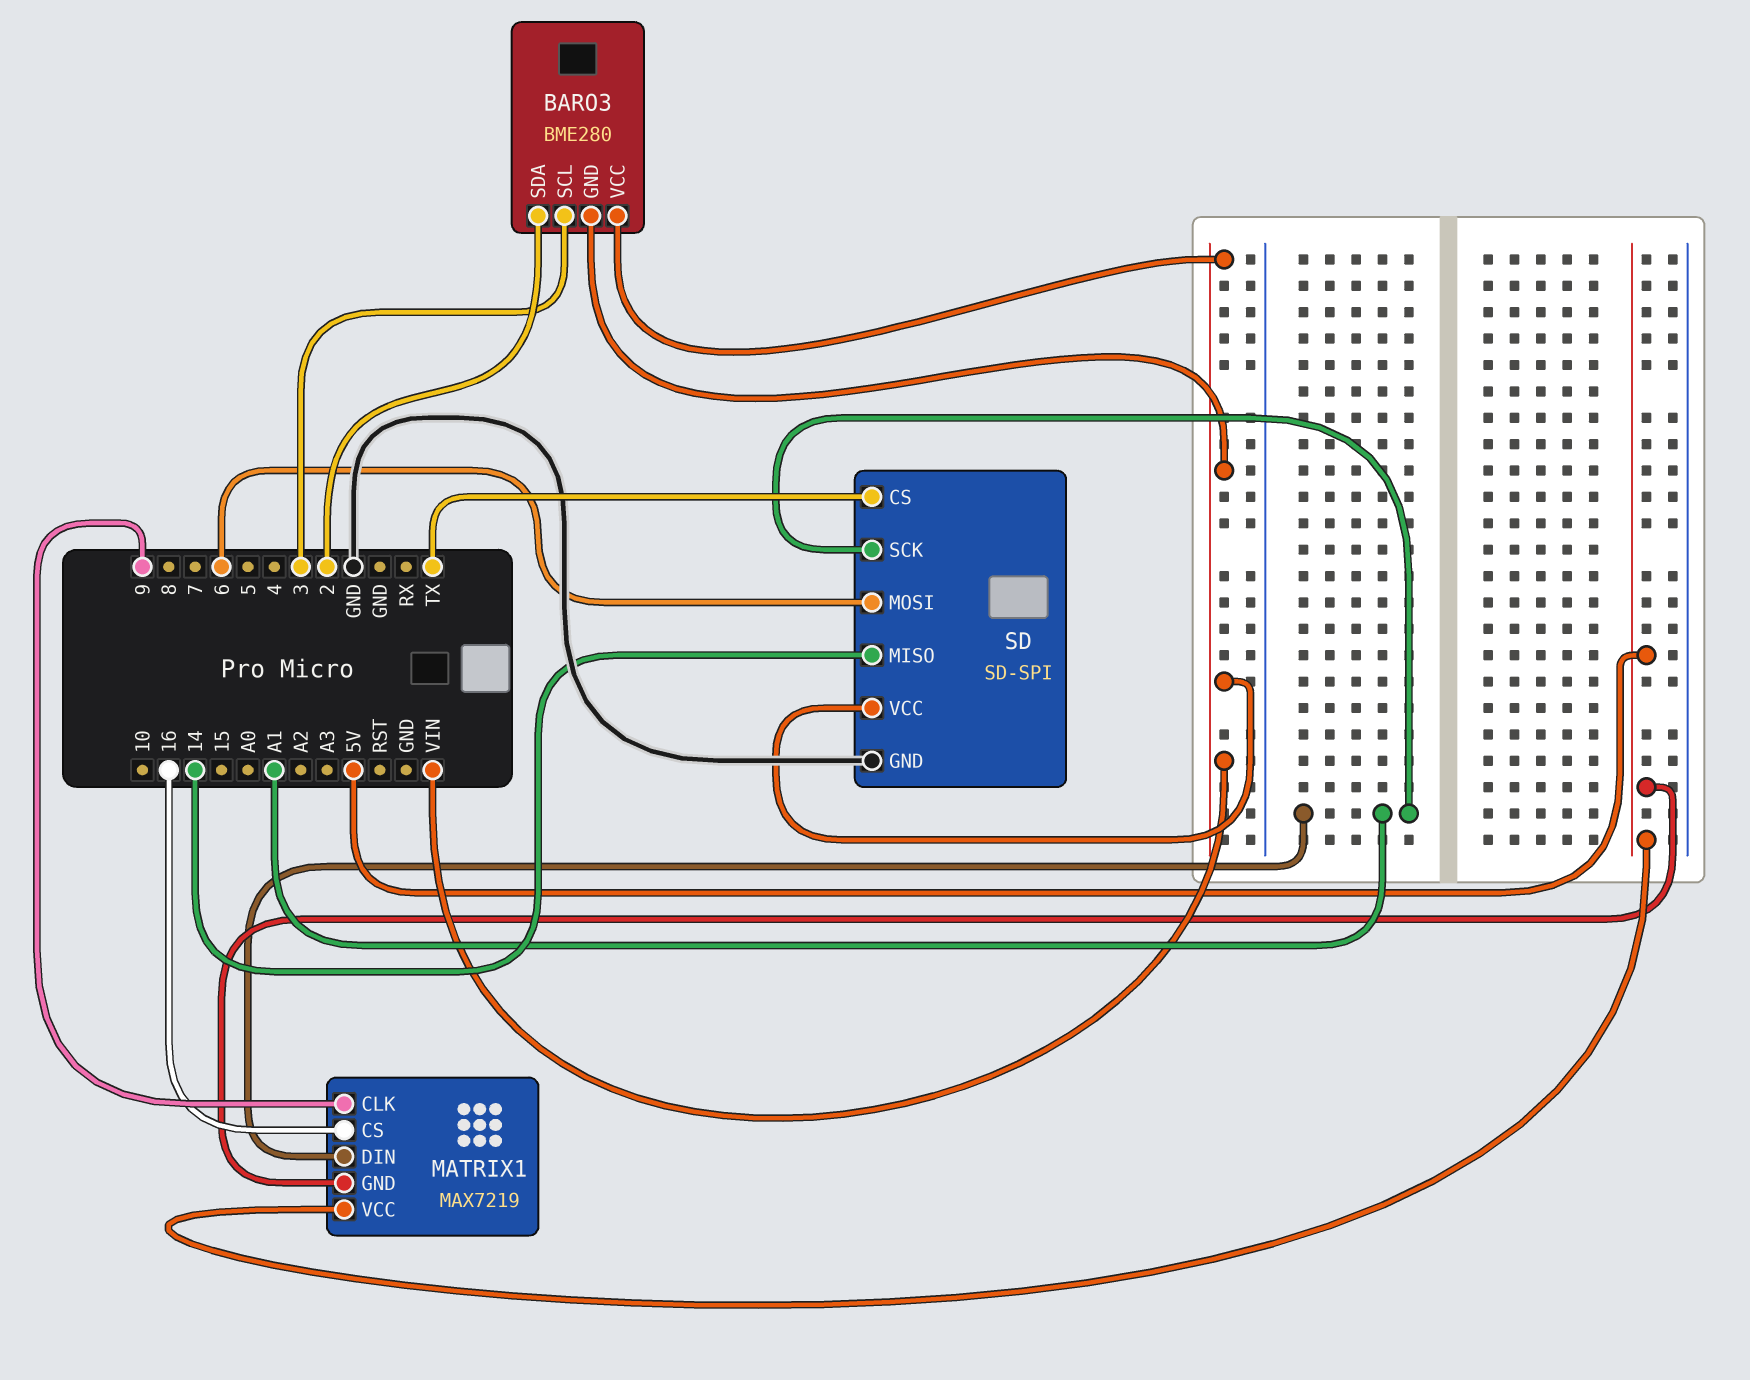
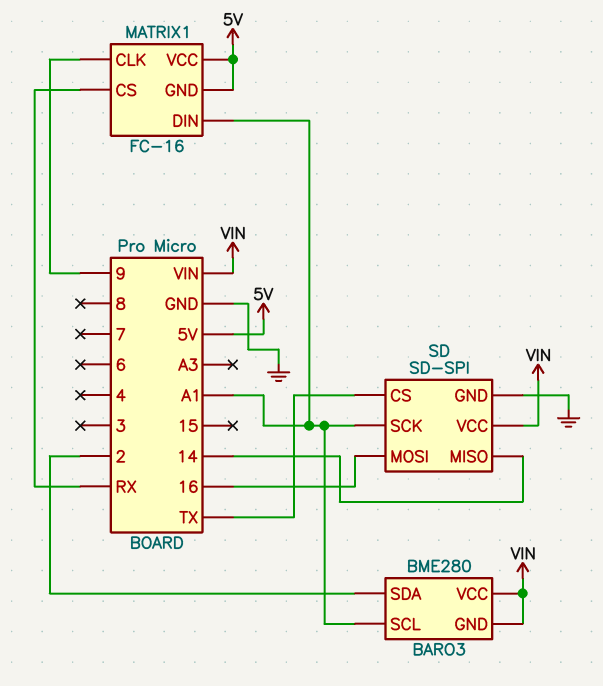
BARO3 pin SCL: 3 -> A1
MATRIX1: MAX7219 -> FC-16
MATRIX1 pin CS: 16 -> RX
SD pin MOSI: 6 -> 16

